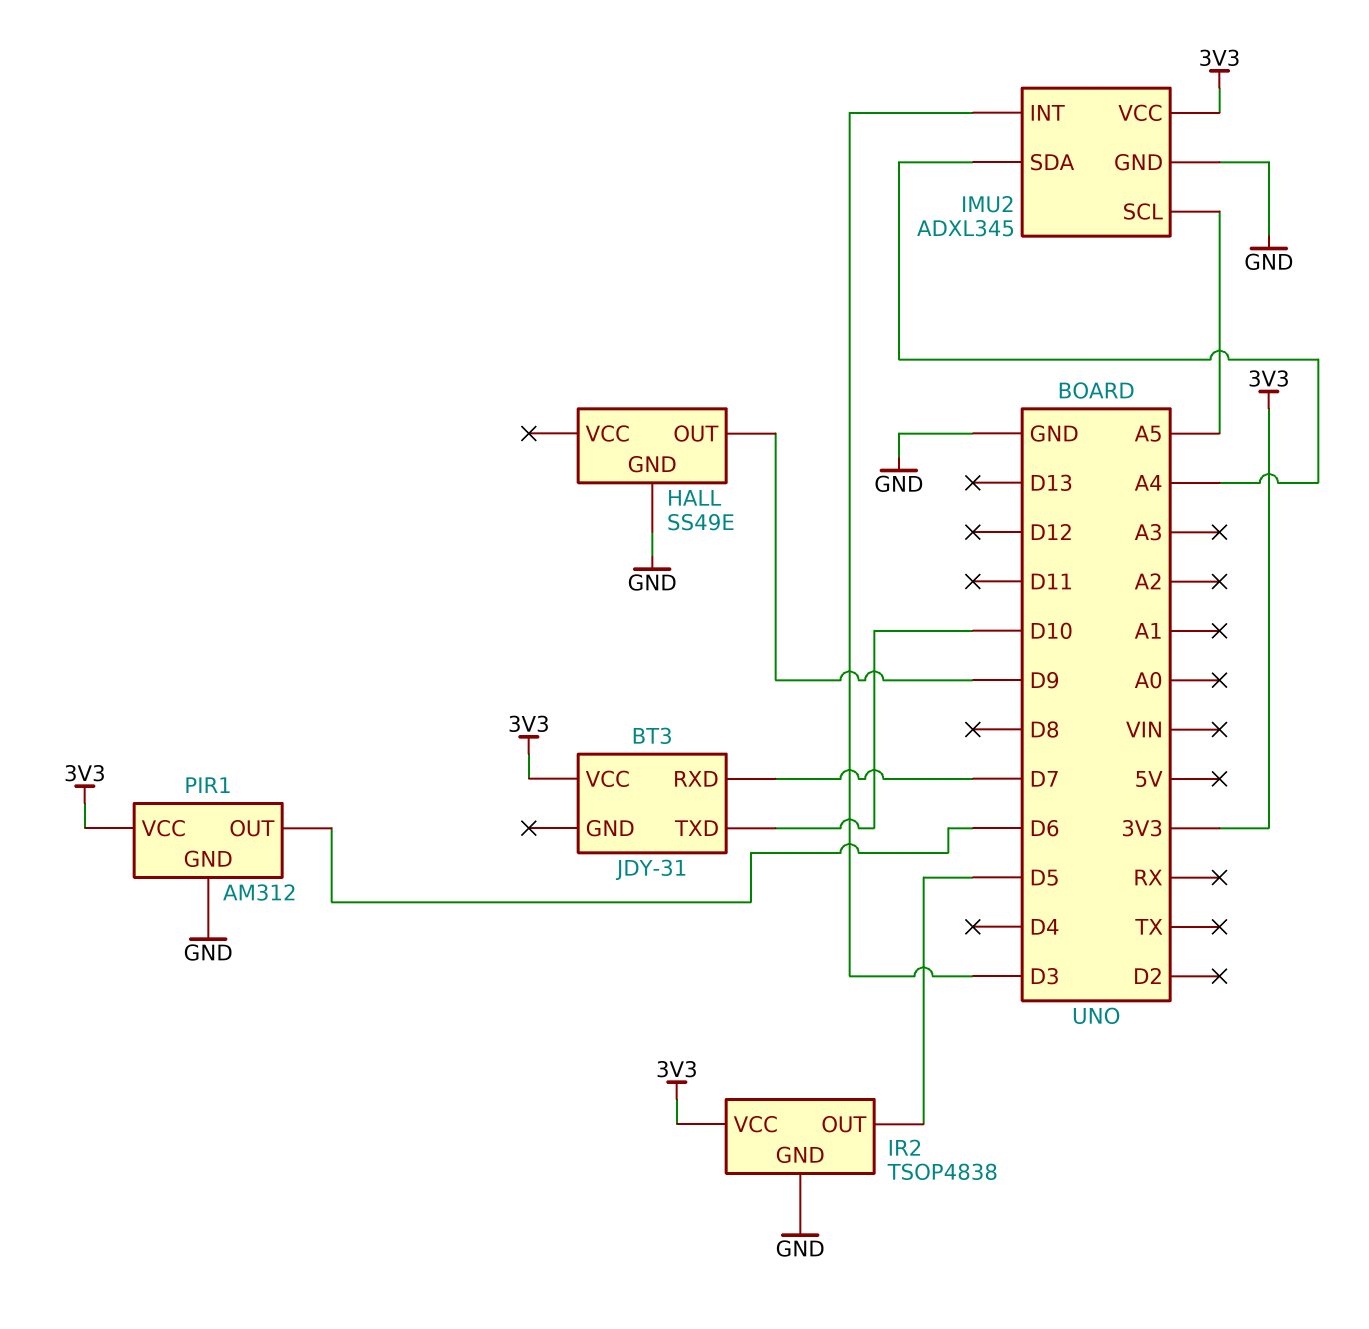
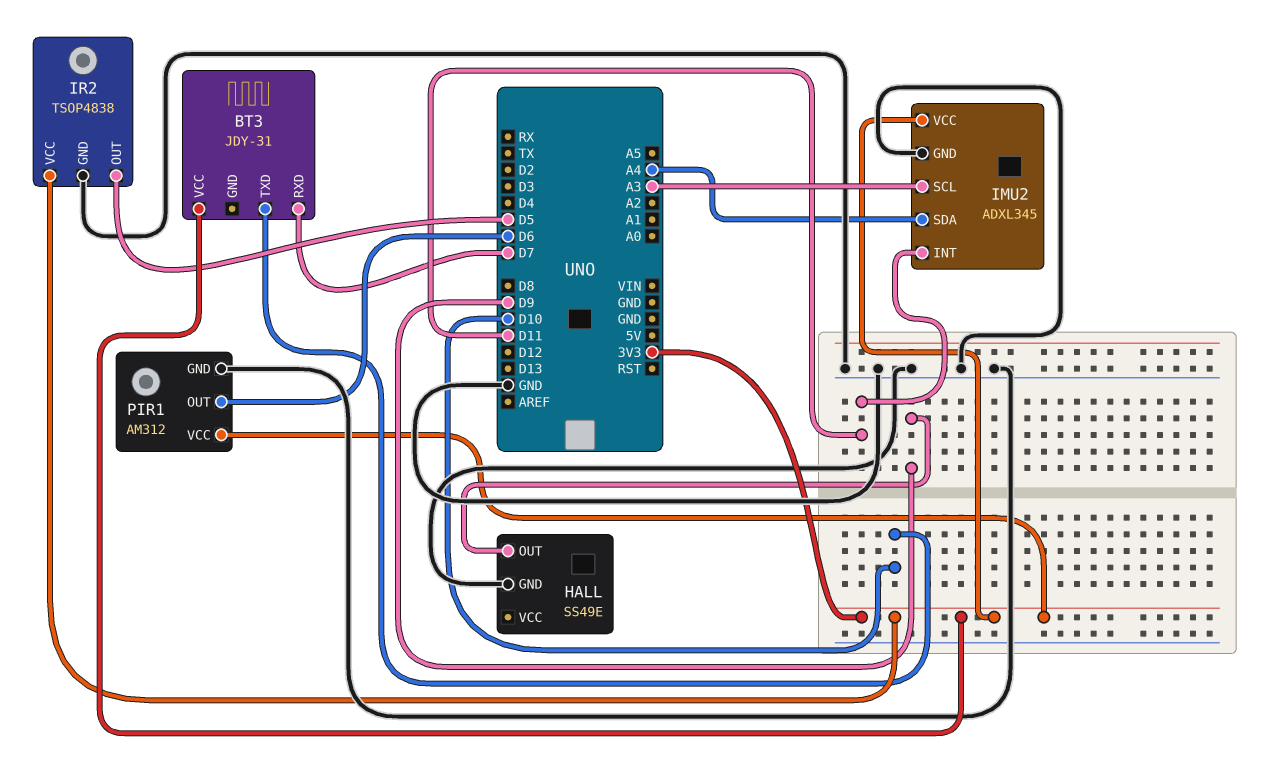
IMU2 pin INT: D3 -> D11
IMU2 pin SCL: A5 -> A3

